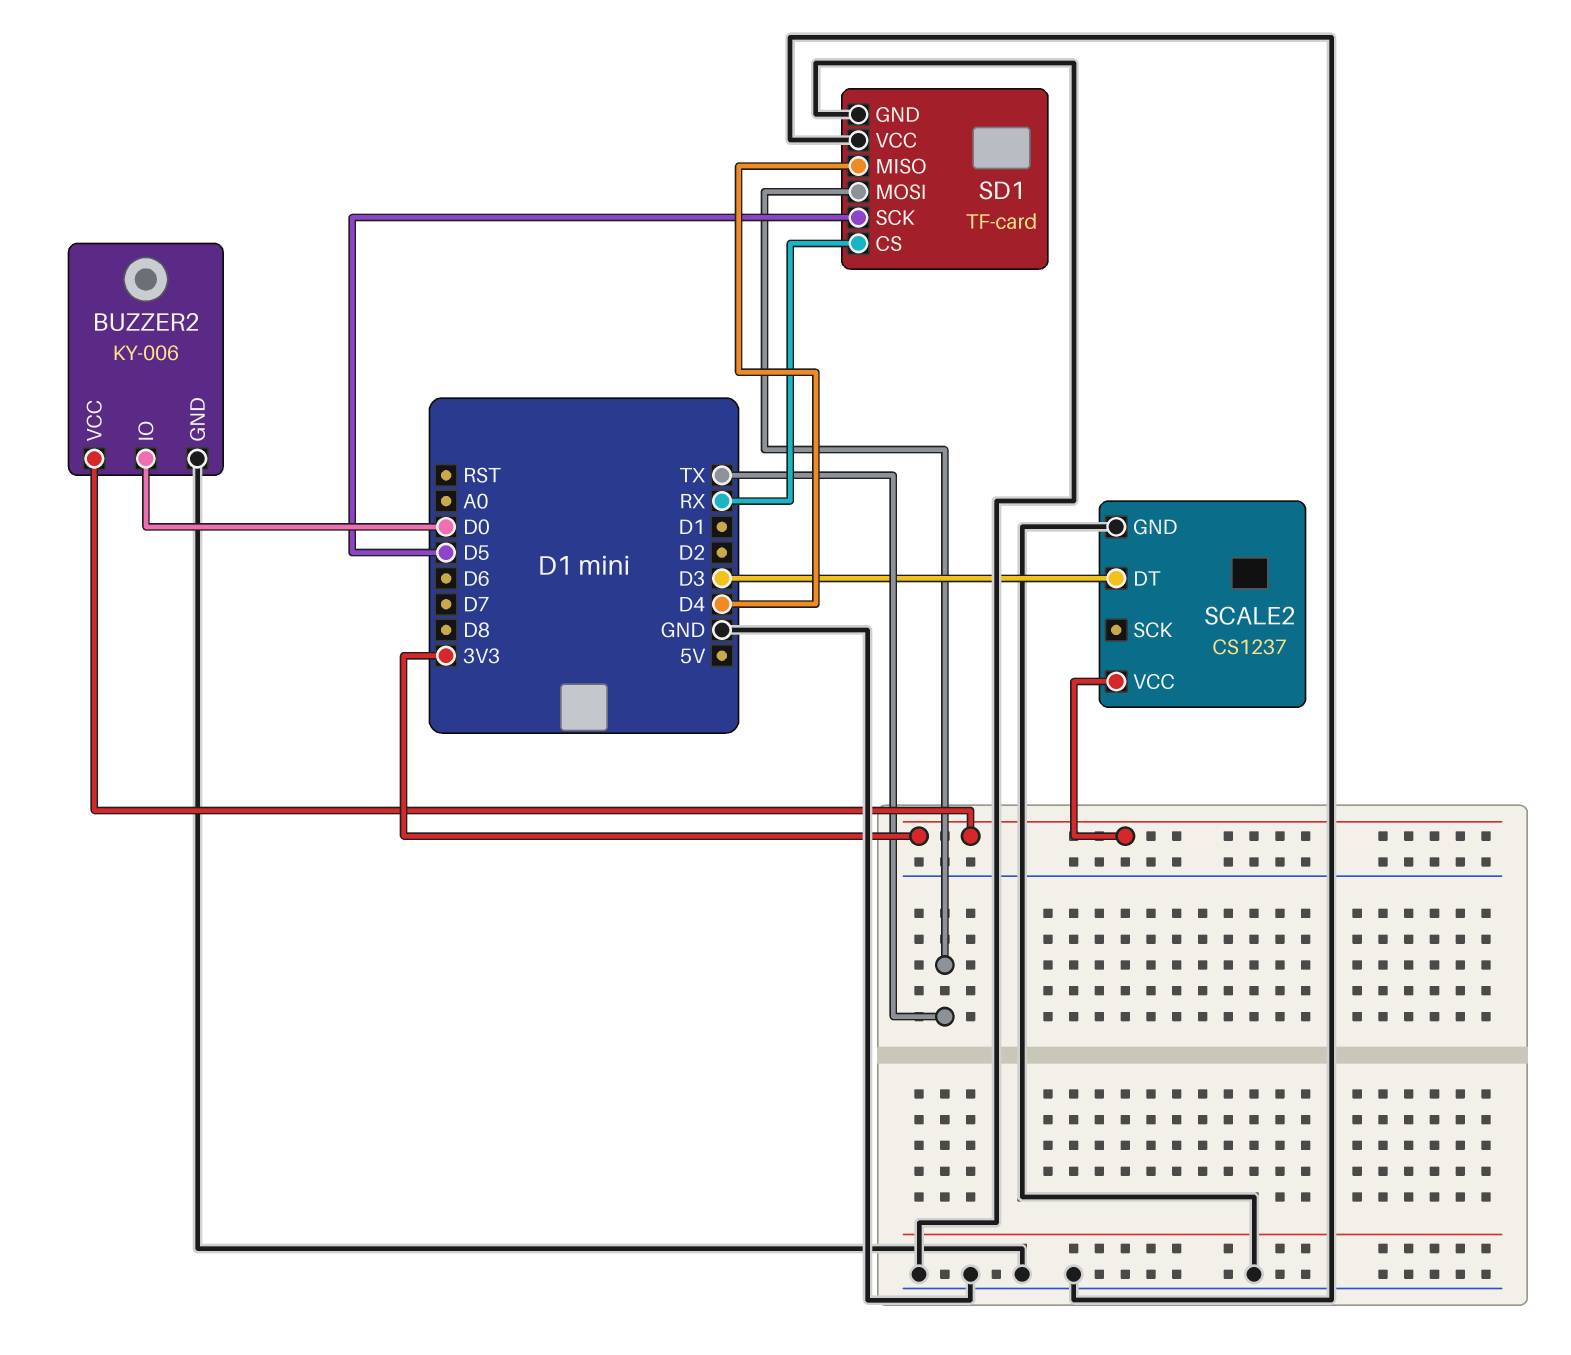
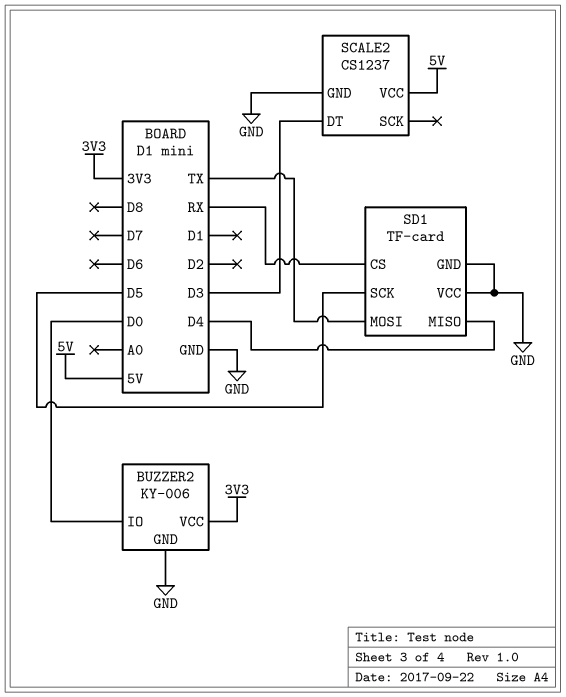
SCALE2 pin VCC: 3V3 -> 5V

